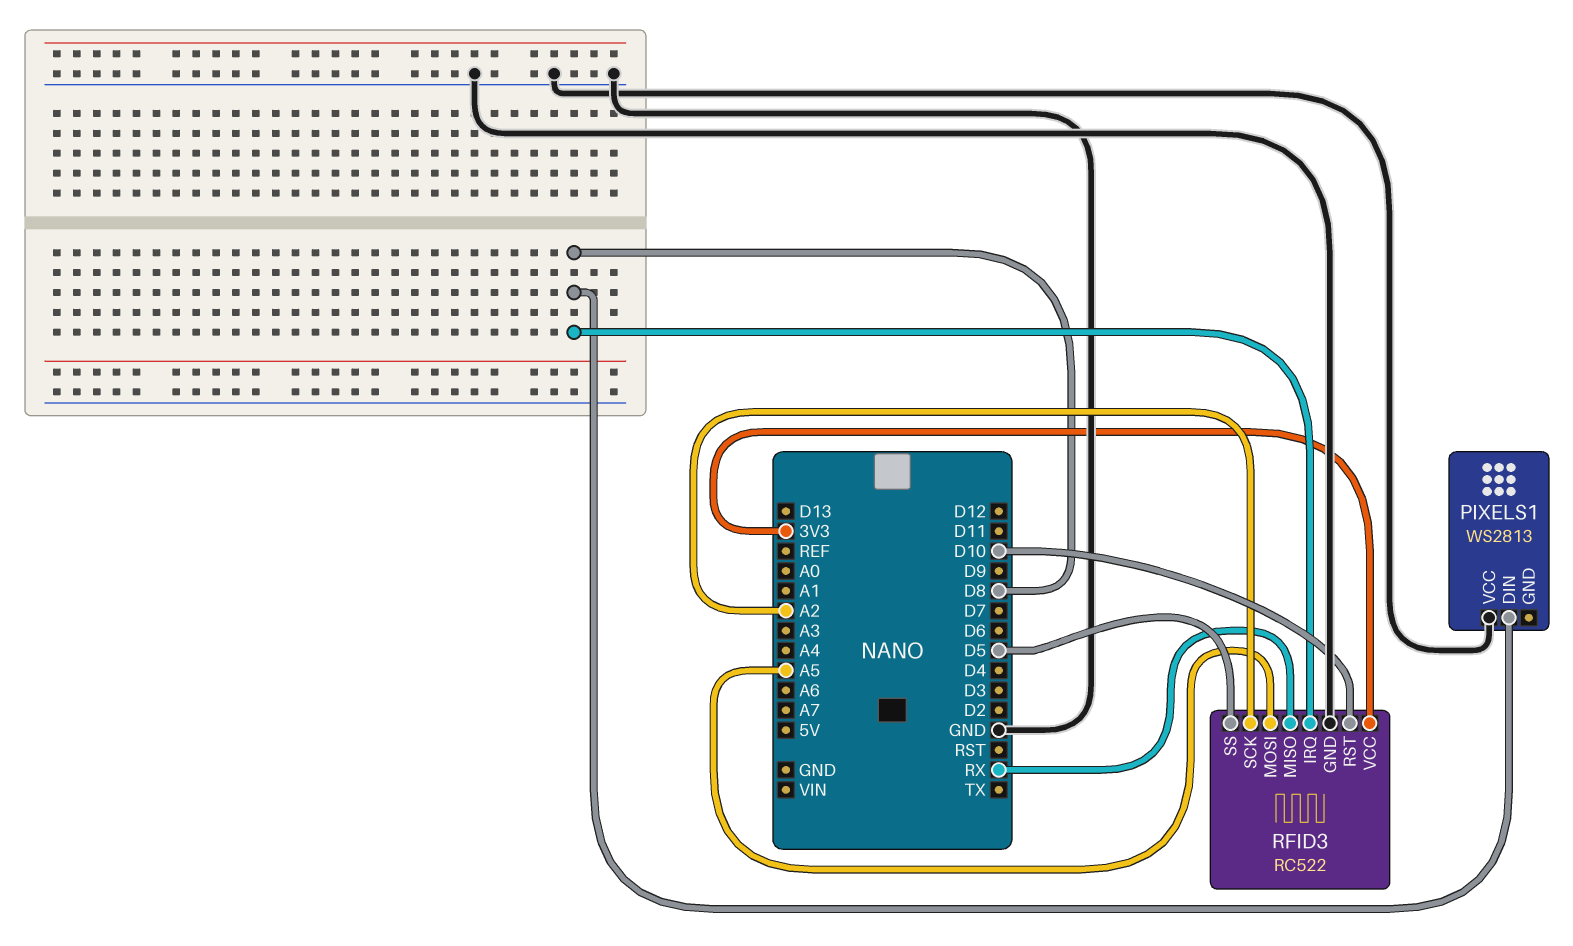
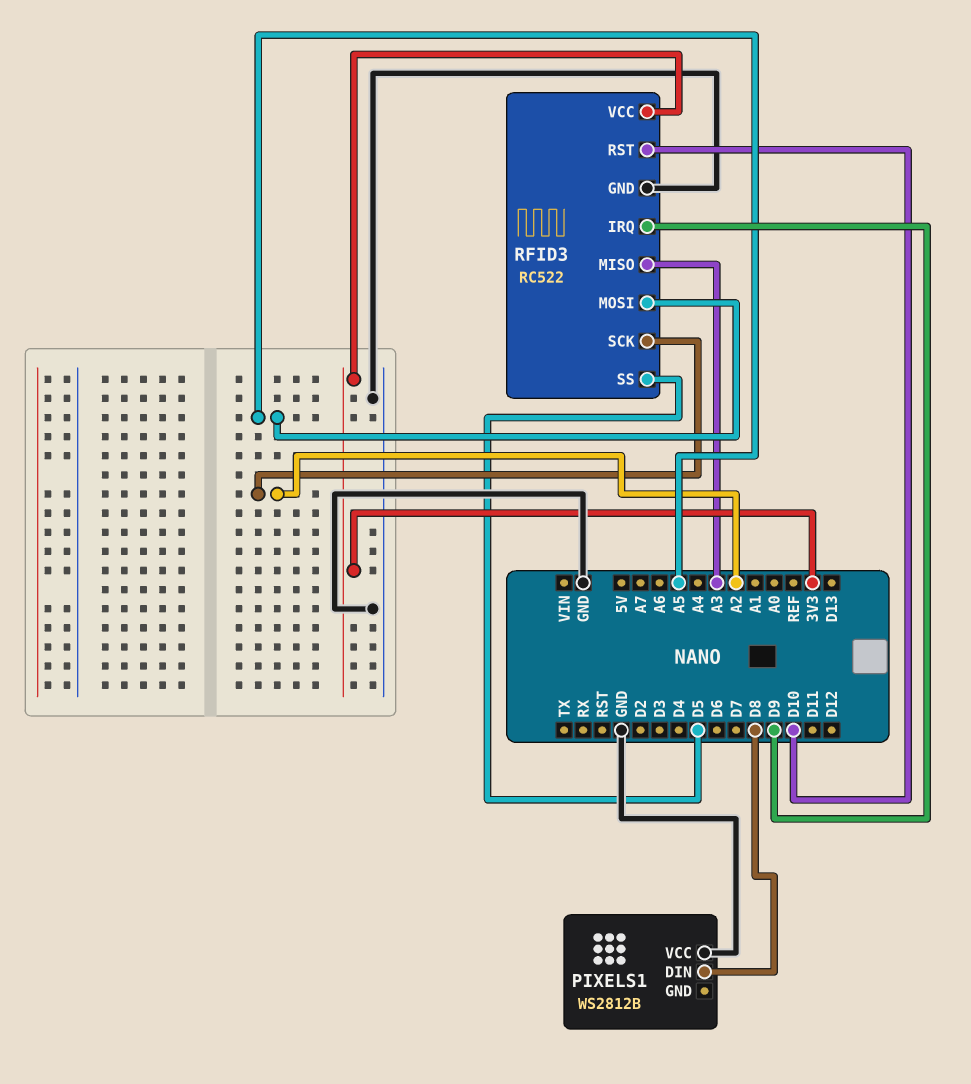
PIXELS1: WS2813 -> WS2812B
RFID3 pin IRQ: D8 -> D9
RFID3 pin MISO: RX -> A3

